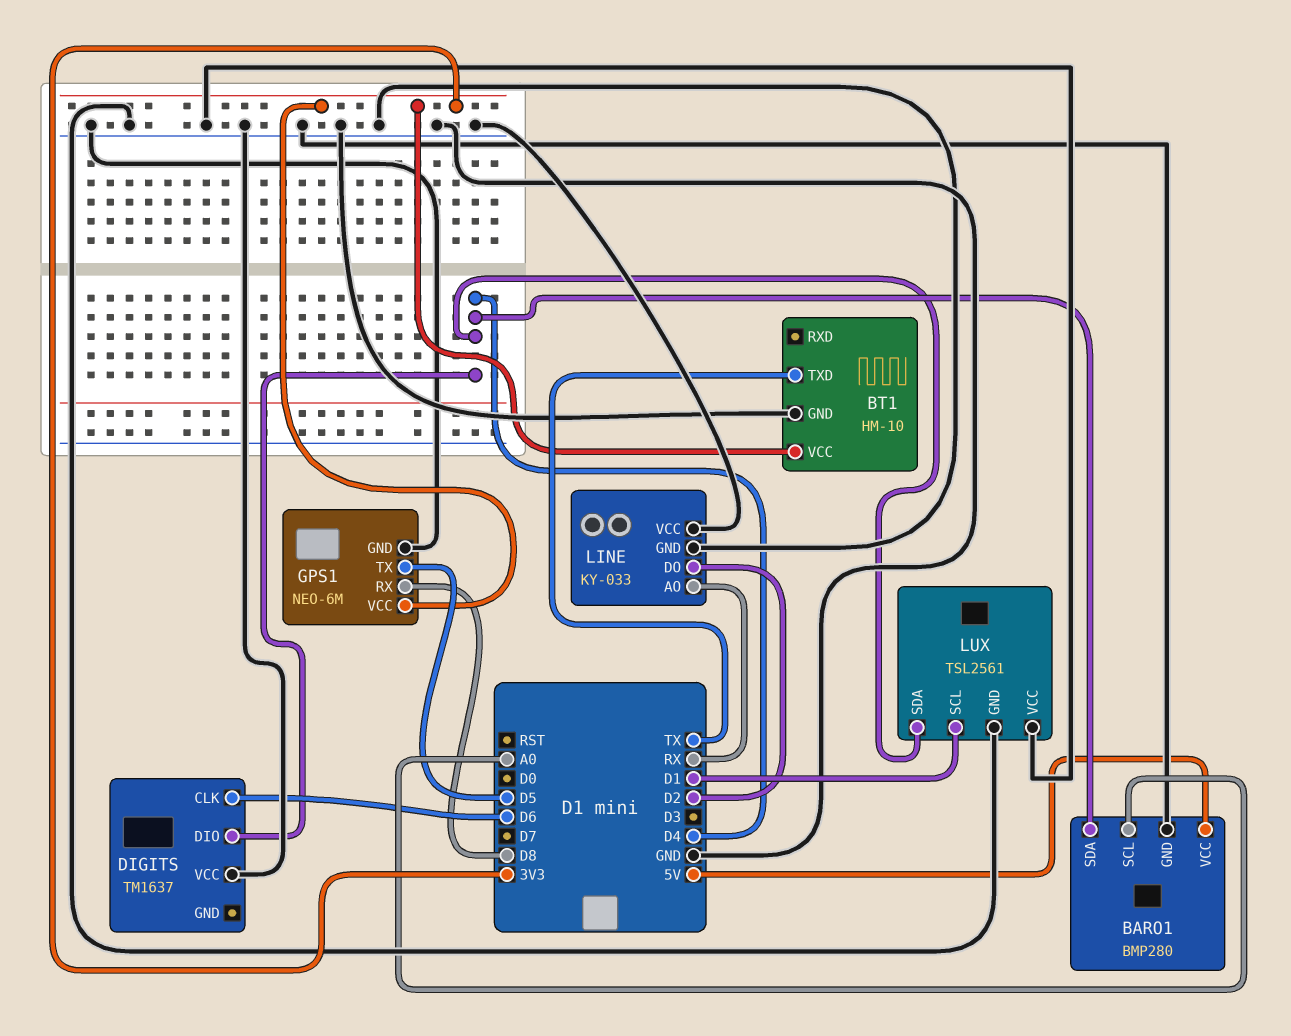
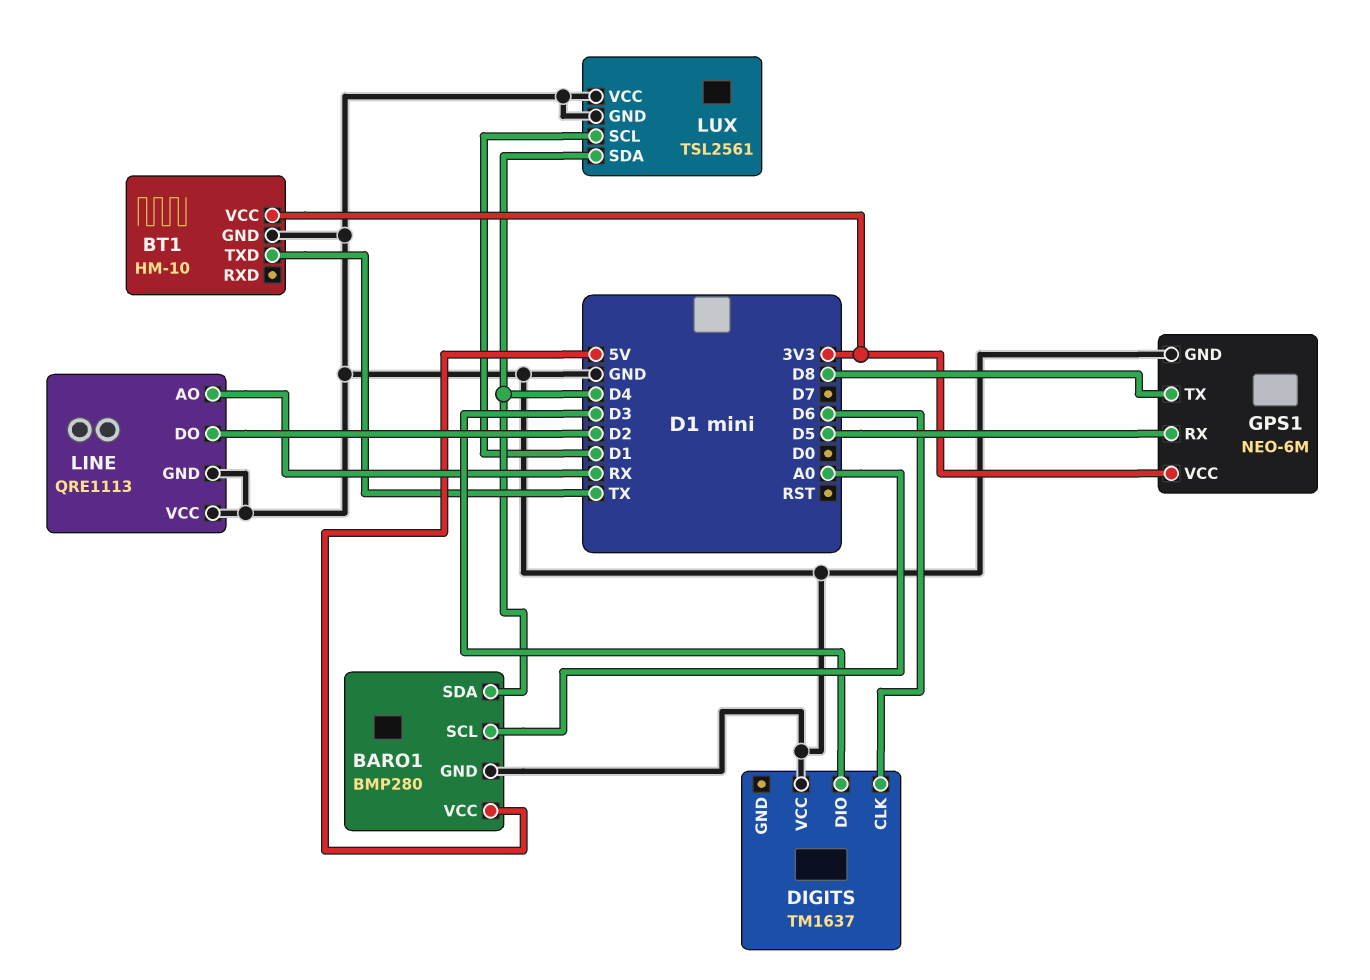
DIGITS pin DIO: D4 -> D3
GPS1 pin RX: D8 -> D5
GPS1 pin TX: D5 -> D8
LINE: KY-033 -> QRE1113

